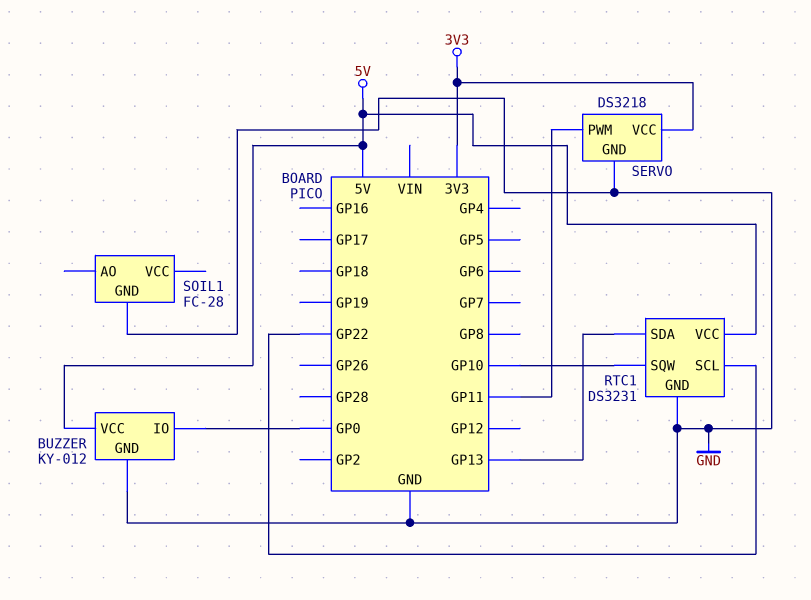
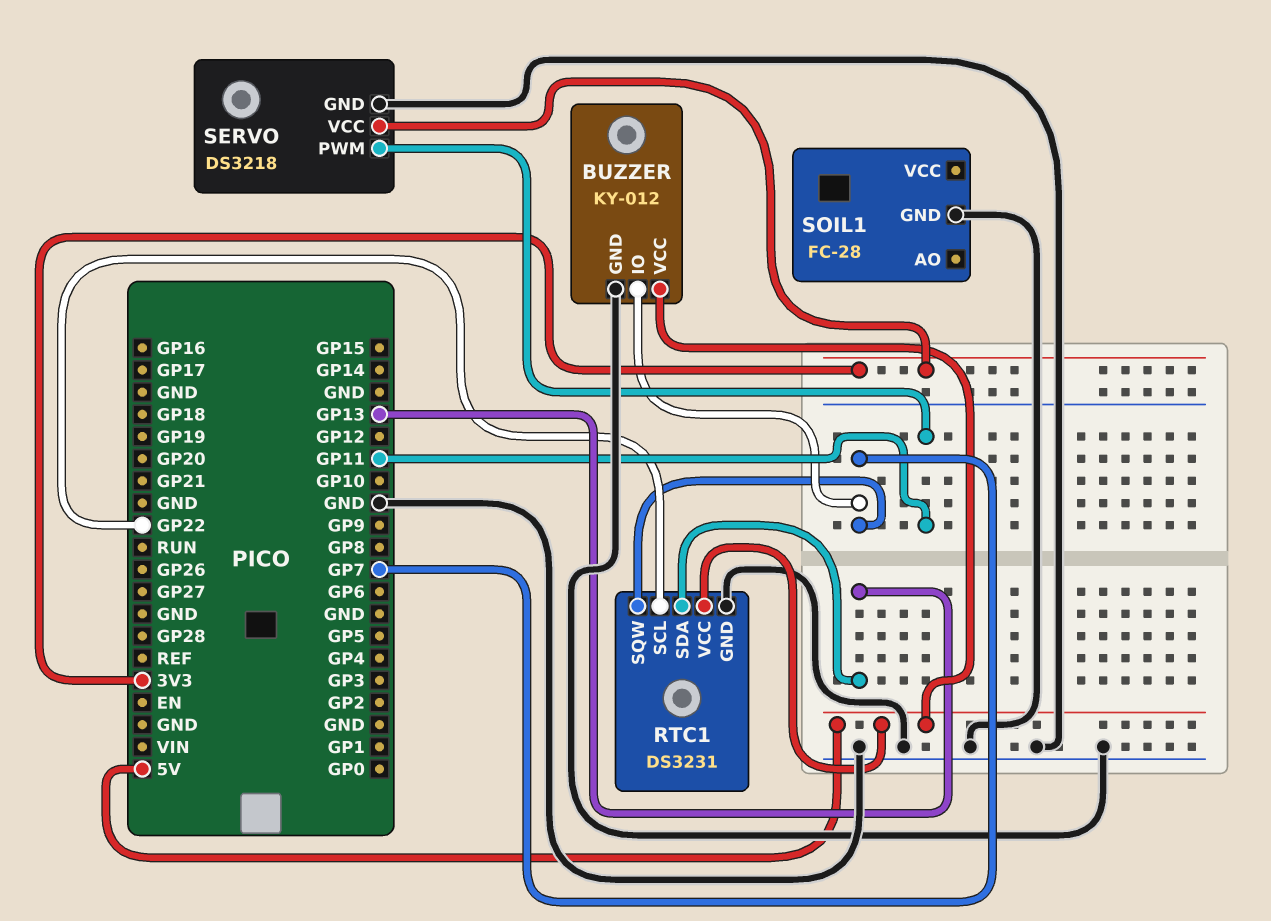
BUZZER pin IO: GP0 -> GP7
RTC1 pin SQW: GP10 -> GP7

